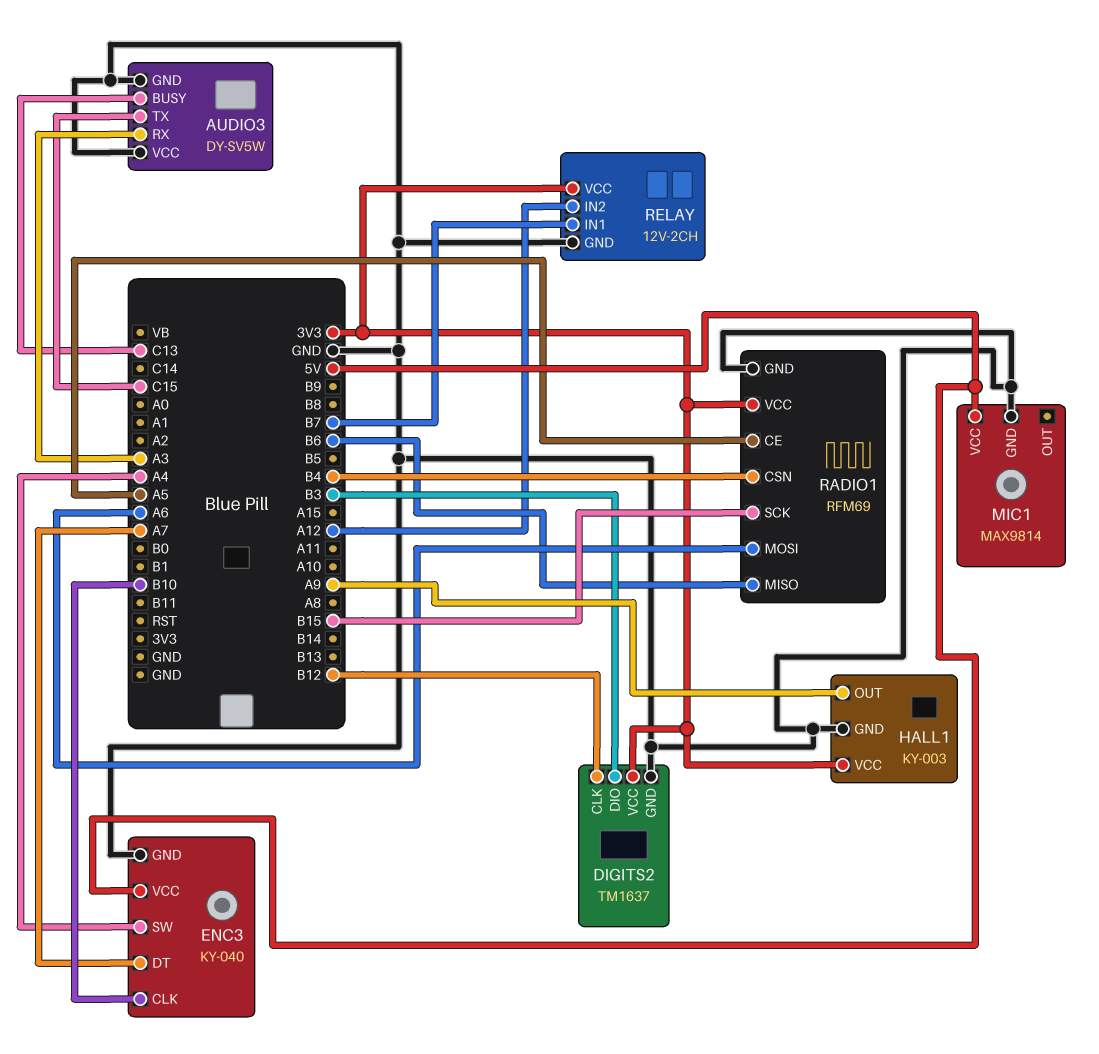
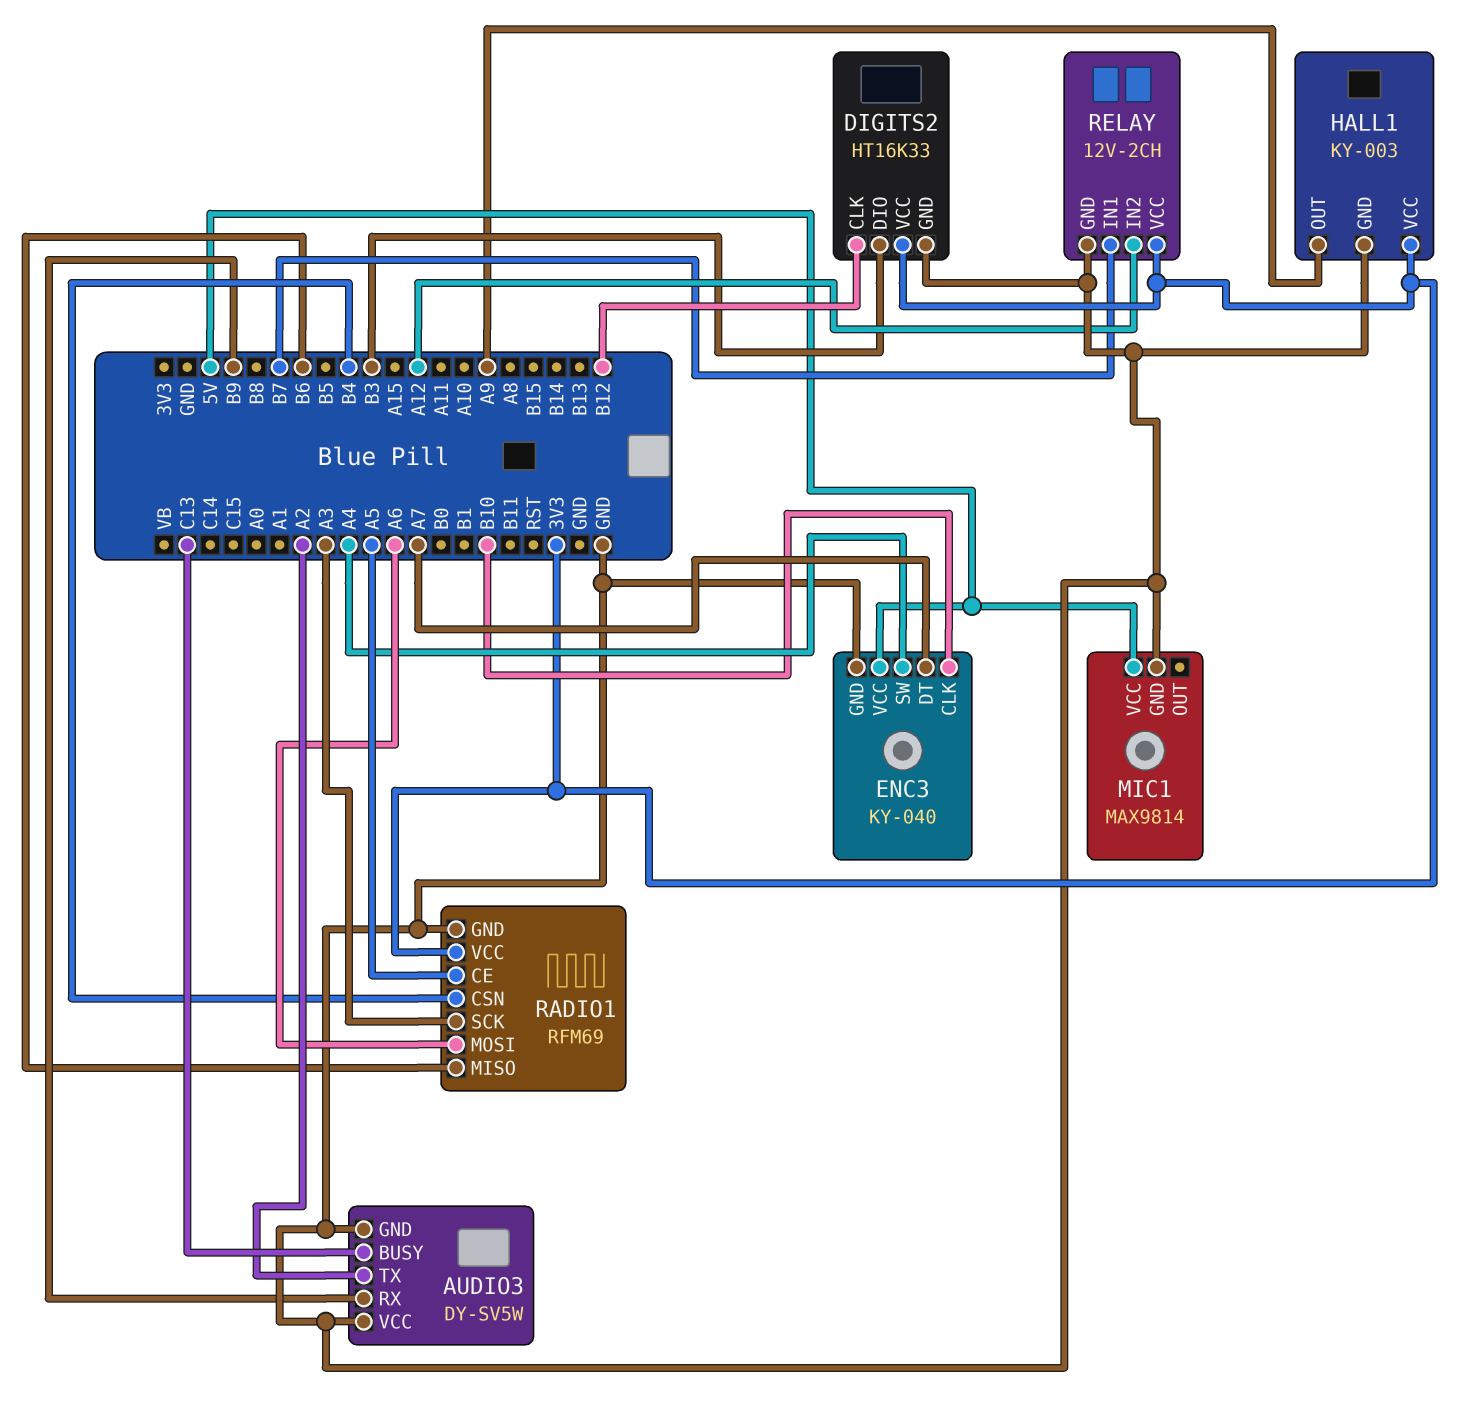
AUDIO3 pin RX: A3 -> B9
AUDIO3 pin TX: C15 -> A2
DIGITS2: TM1637 -> HT16K33
RADIO1 pin SCK: B15 -> A3

